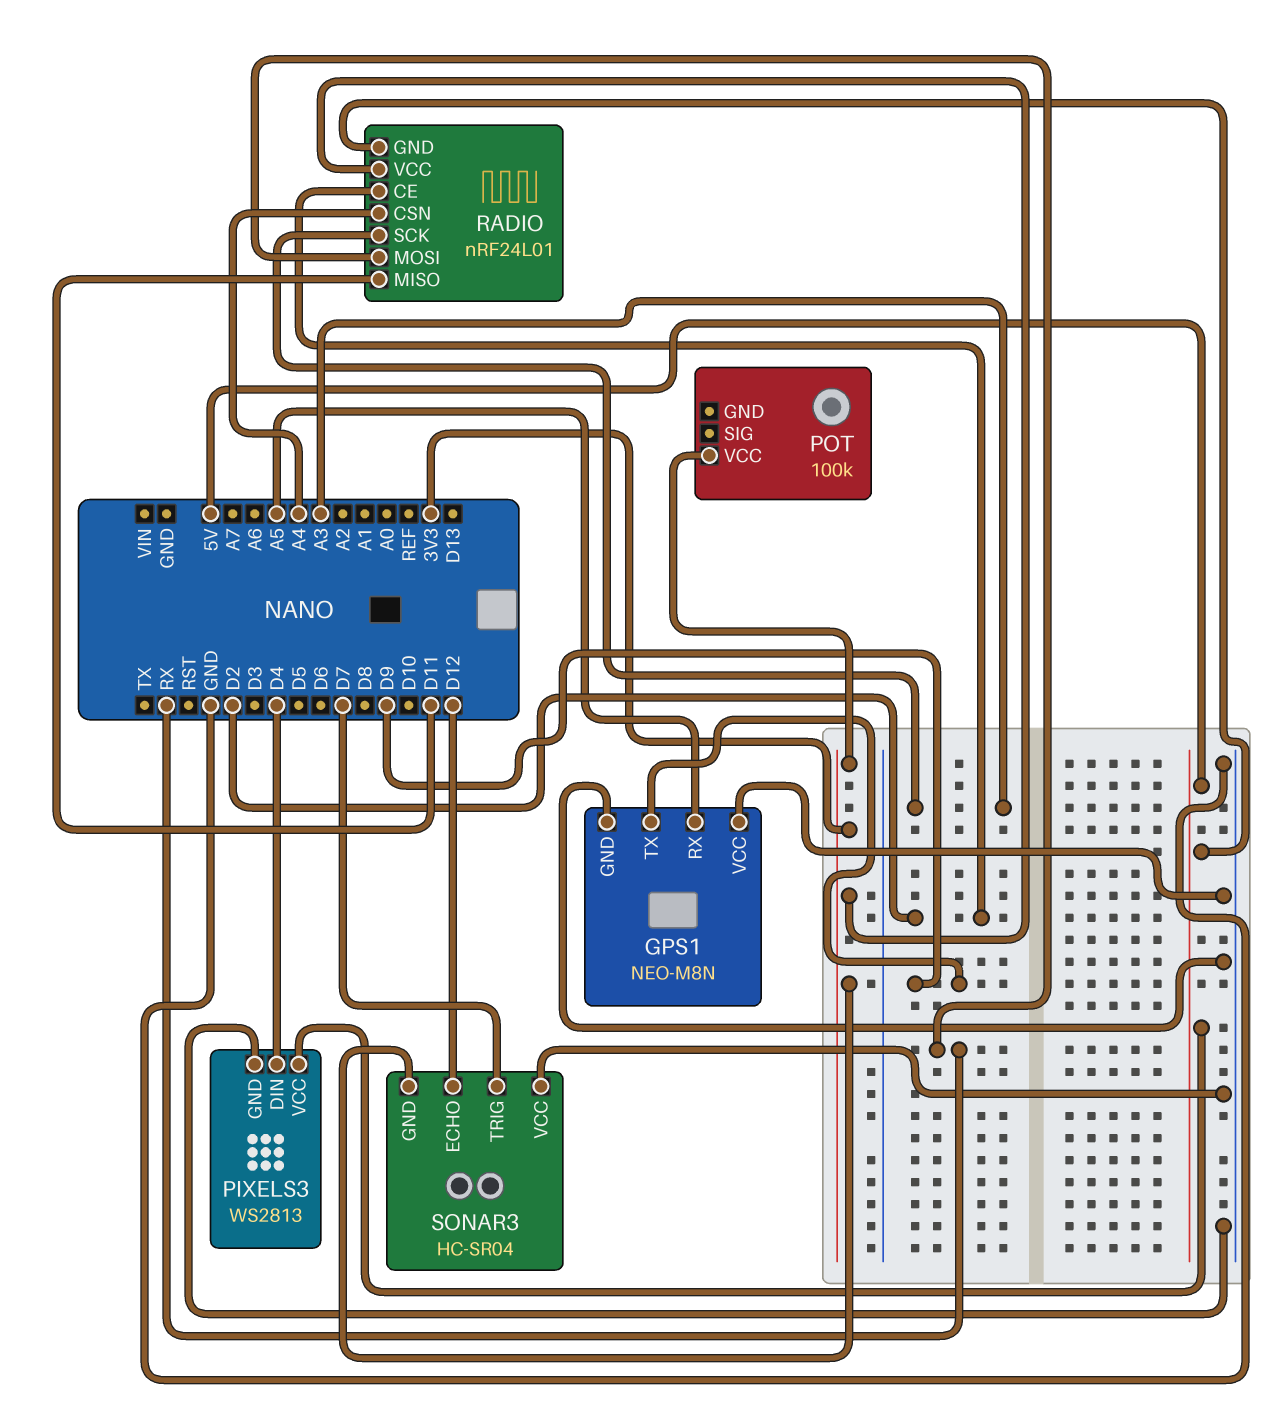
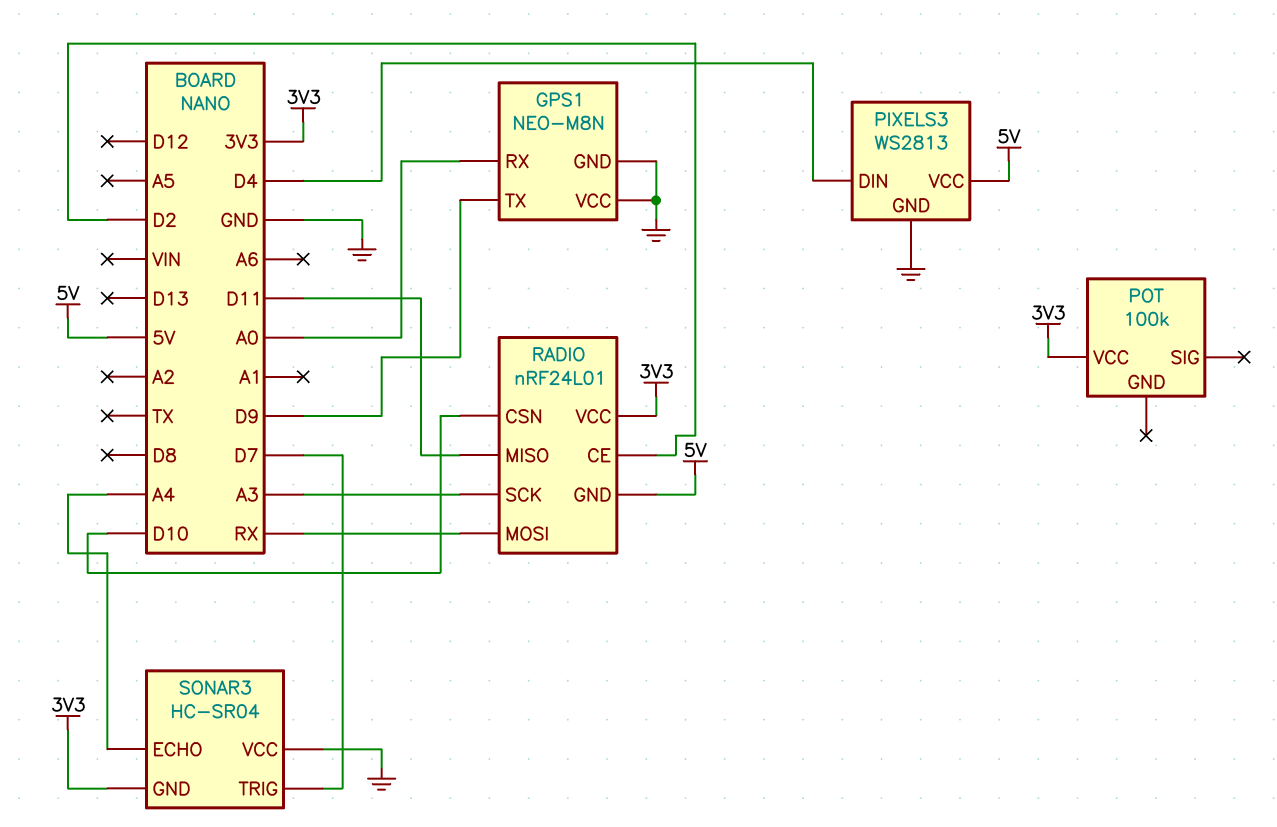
GPS1 pin RX: A5 -> A0
RADIO pin CSN: A4 -> D10
SONAR3 pin ECHO: D12 -> A4

